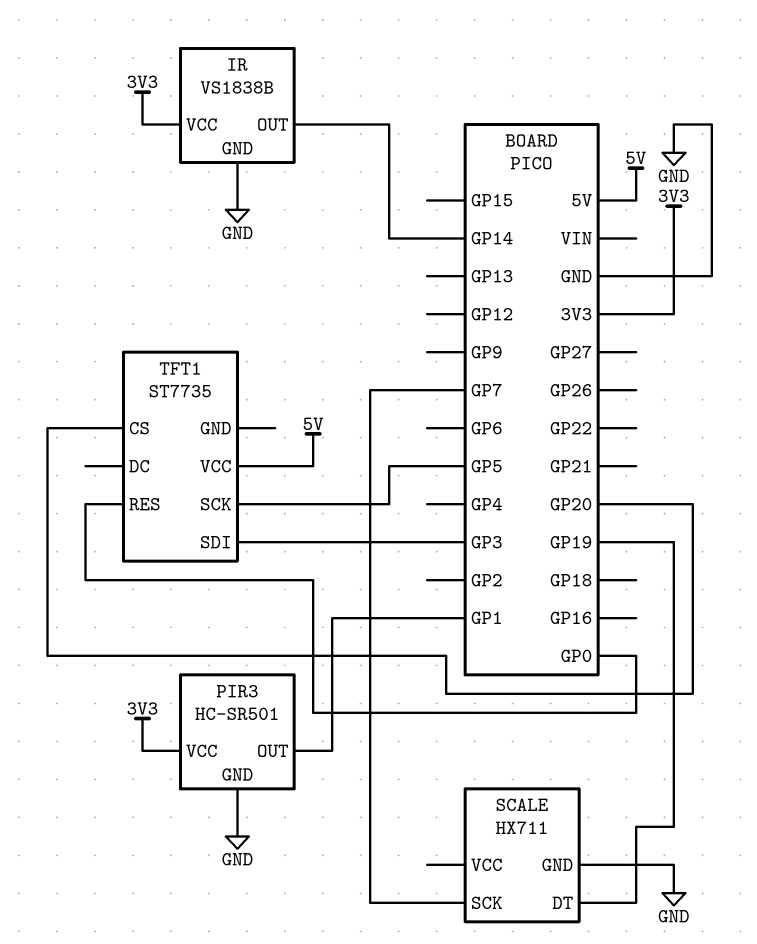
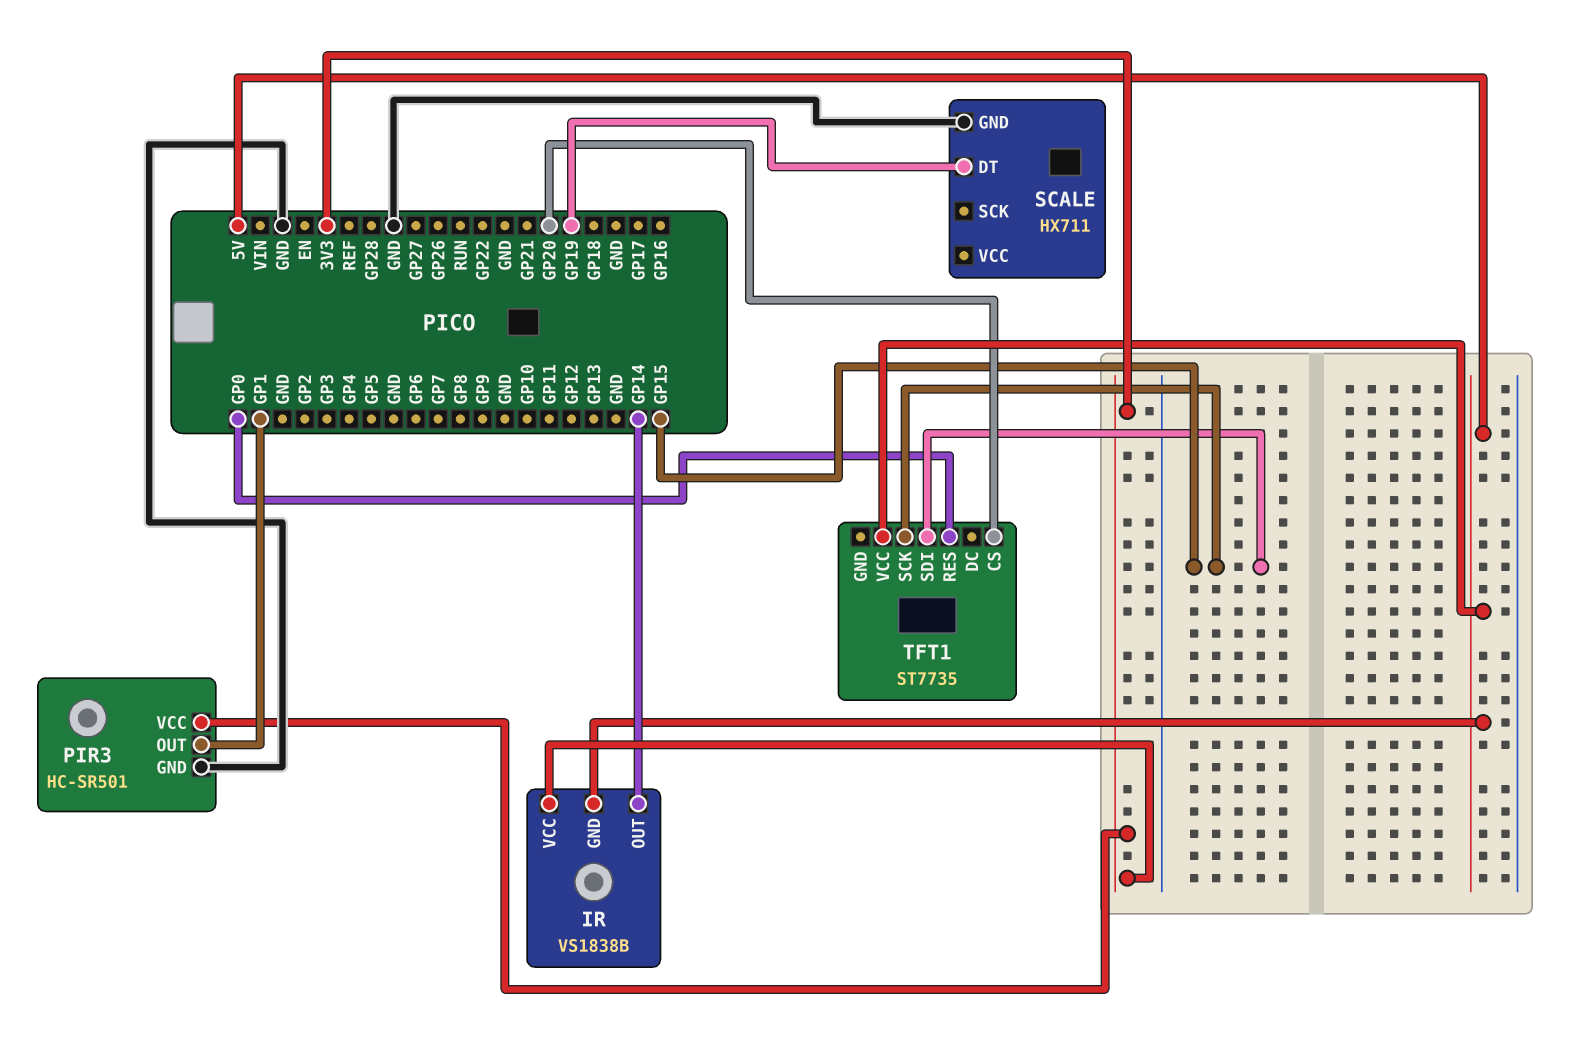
IR pin GND: GND -> 5V
SCALE pin SCK: GP7 -> none
TFT1 pin SCK: GP5 -> GP15
TFT1 pin SDI: GP3 -> GP15

